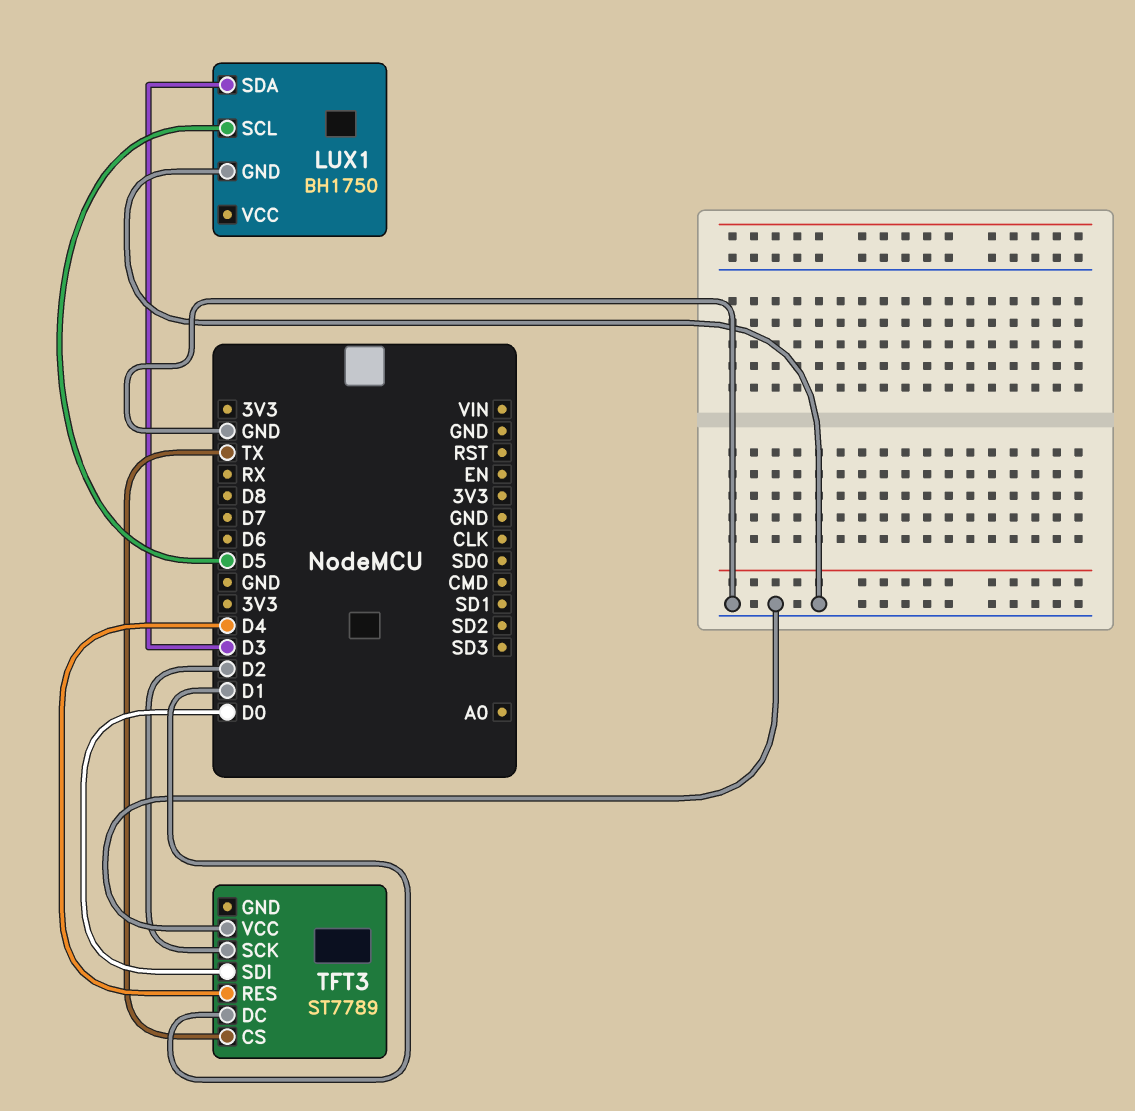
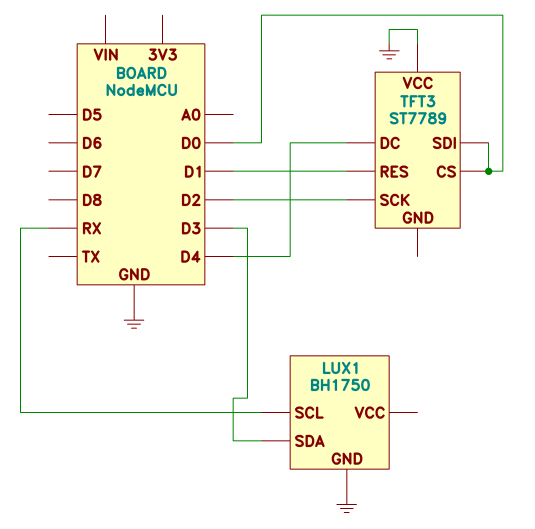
LUX1 pin SCL: D5 -> RX
TFT3 pin CS: TX -> D0
TFT3 pin DC: D1 -> D4
TFT3 pin RES: D4 -> D1

